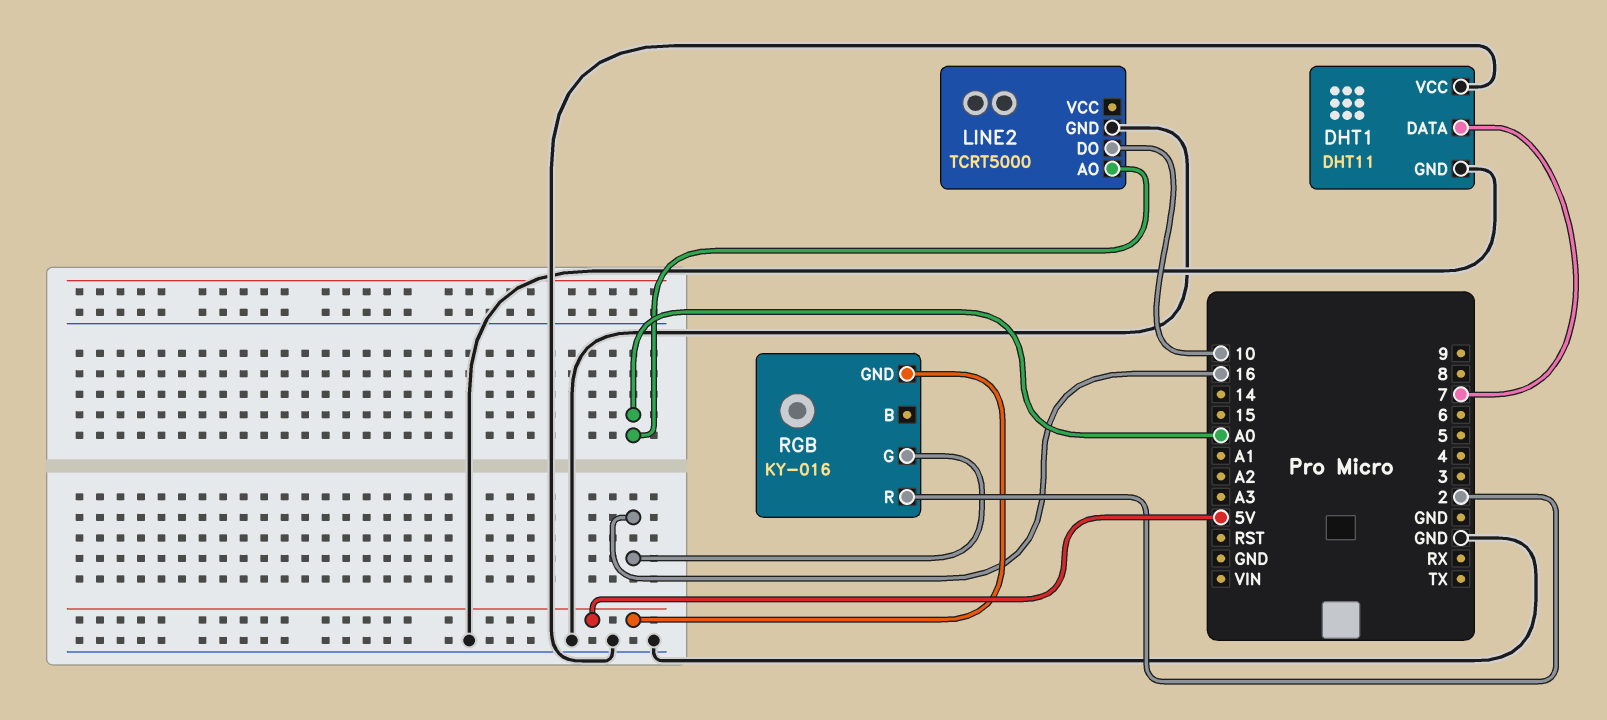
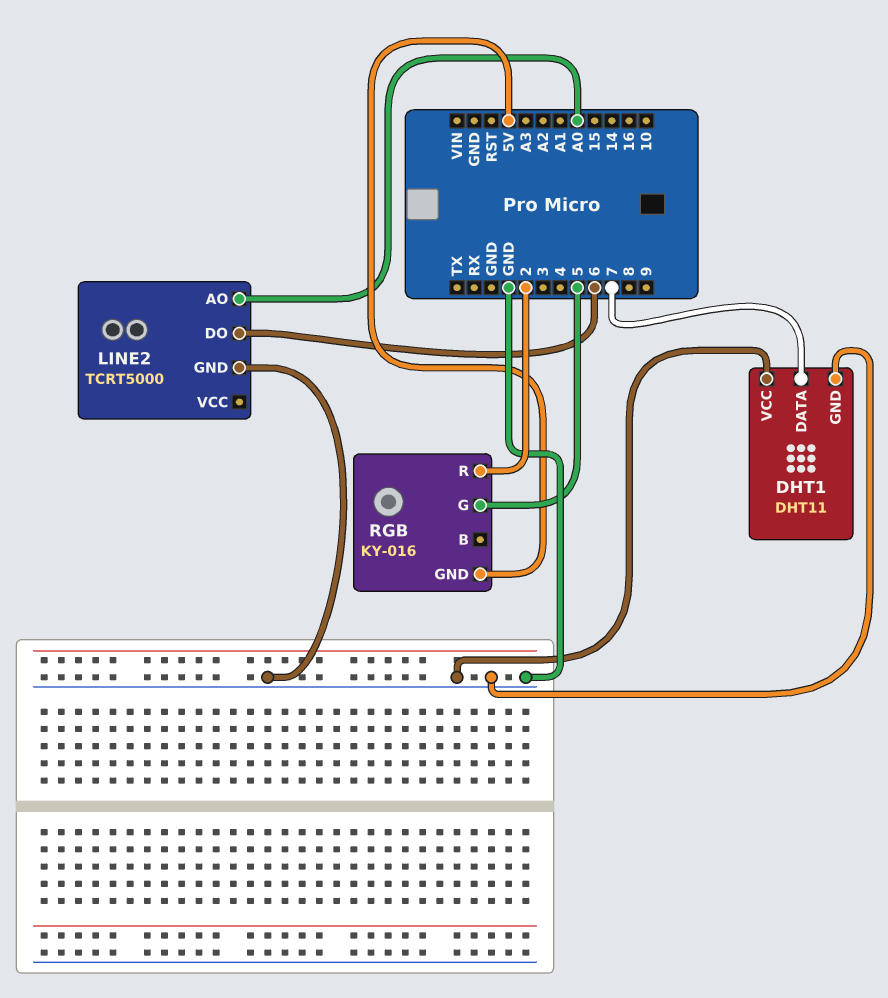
LINE2 pin DO: 10 -> 6
RGB pin G: 16 -> 5

